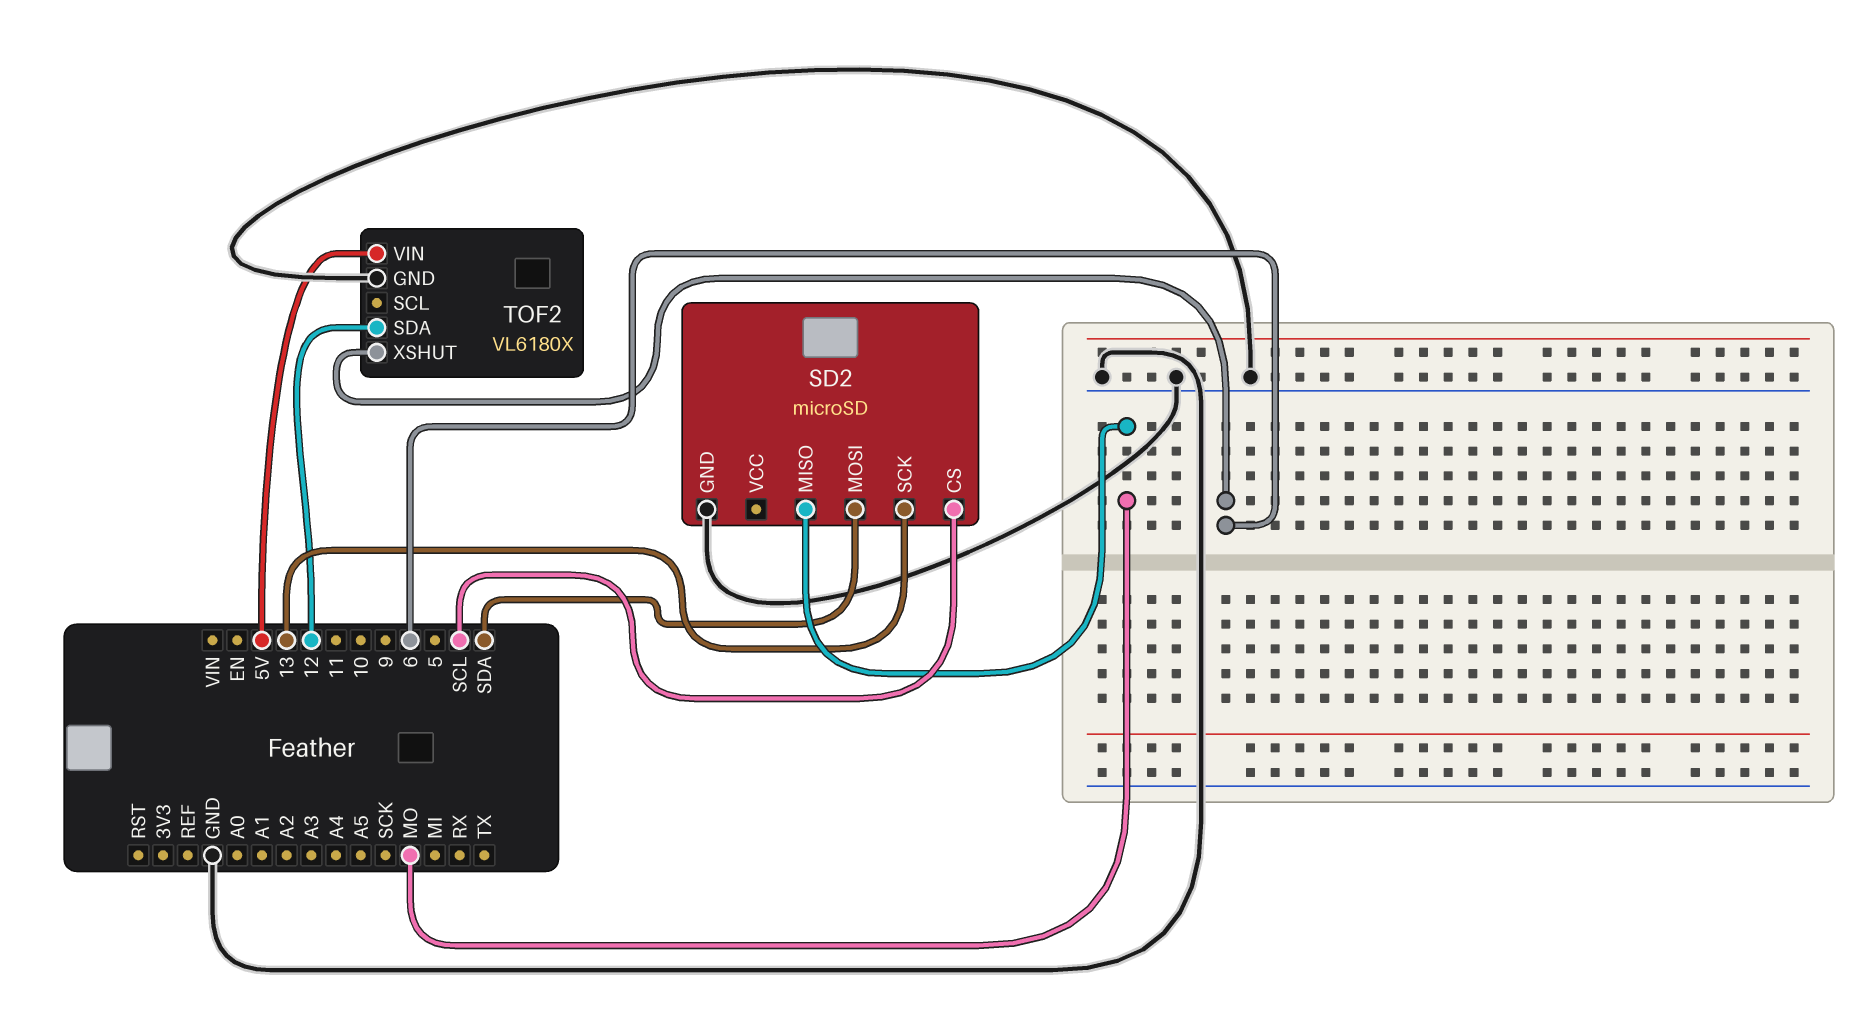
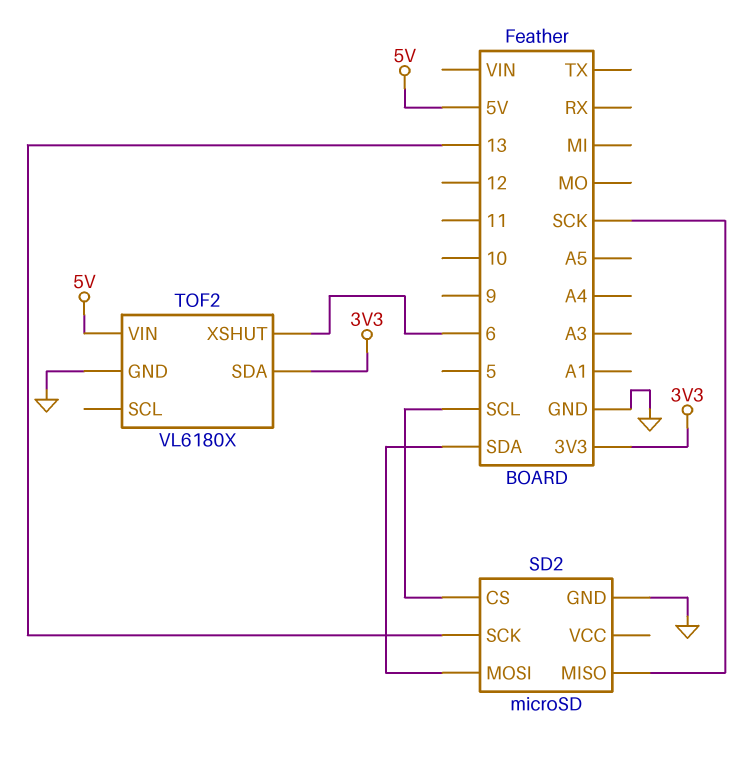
SD2 pin MISO: MO -> SCK
TOF2 pin SDA: 12 -> 3V3

